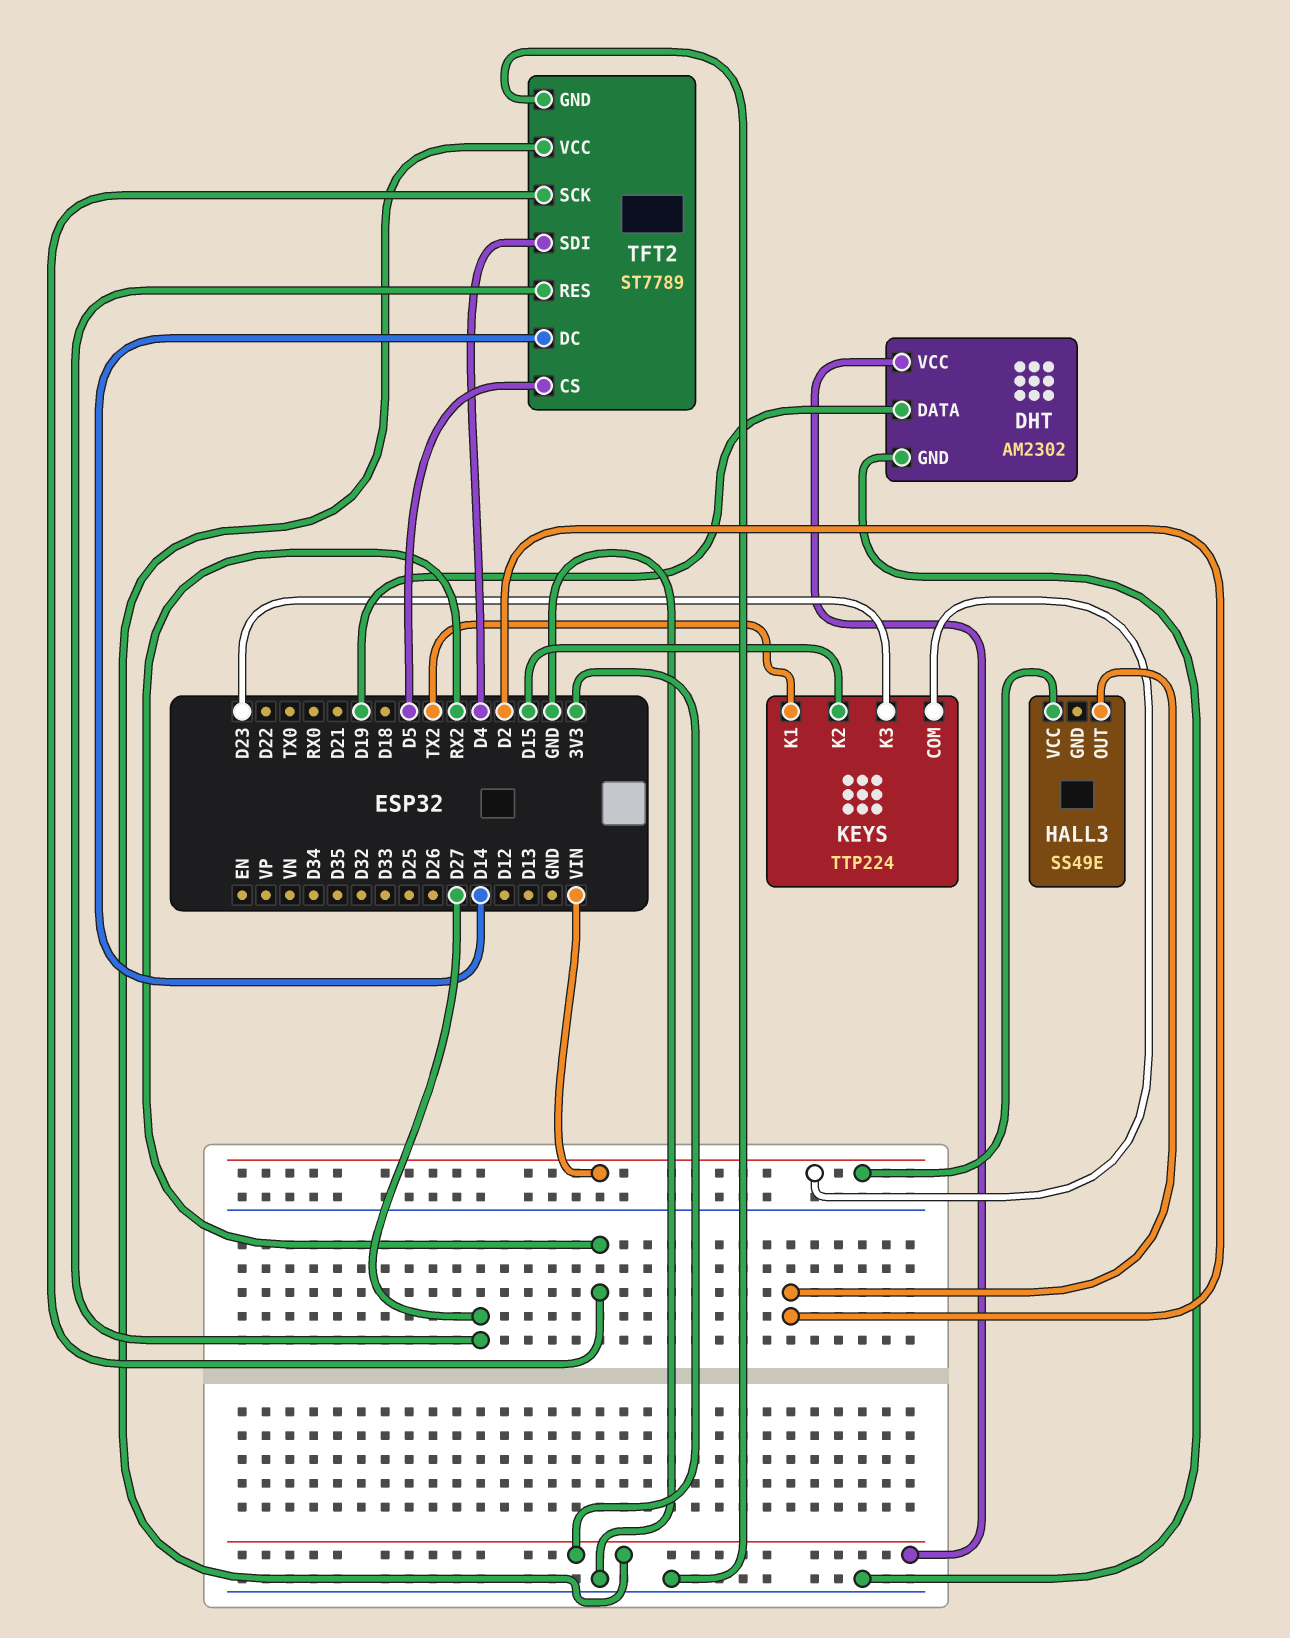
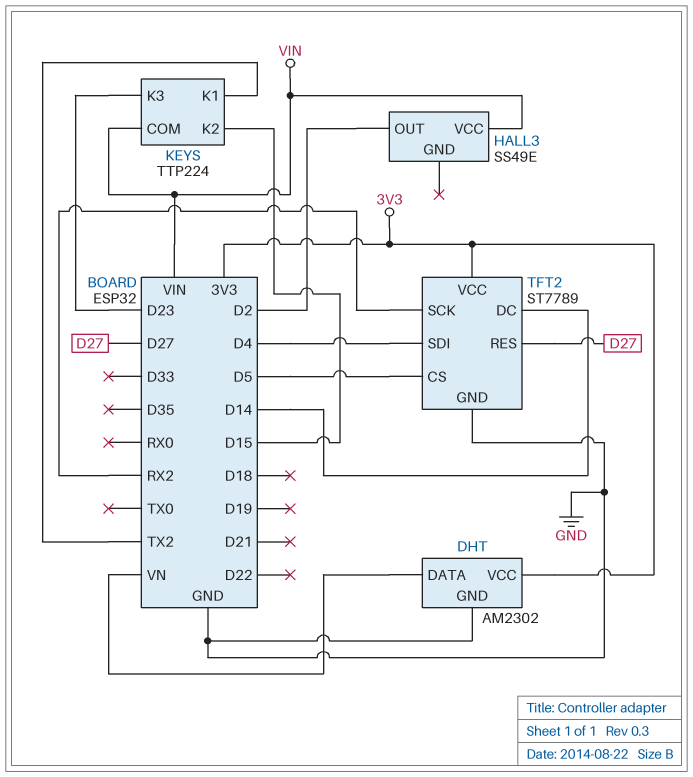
DHT pin DATA: D19 -> VN

